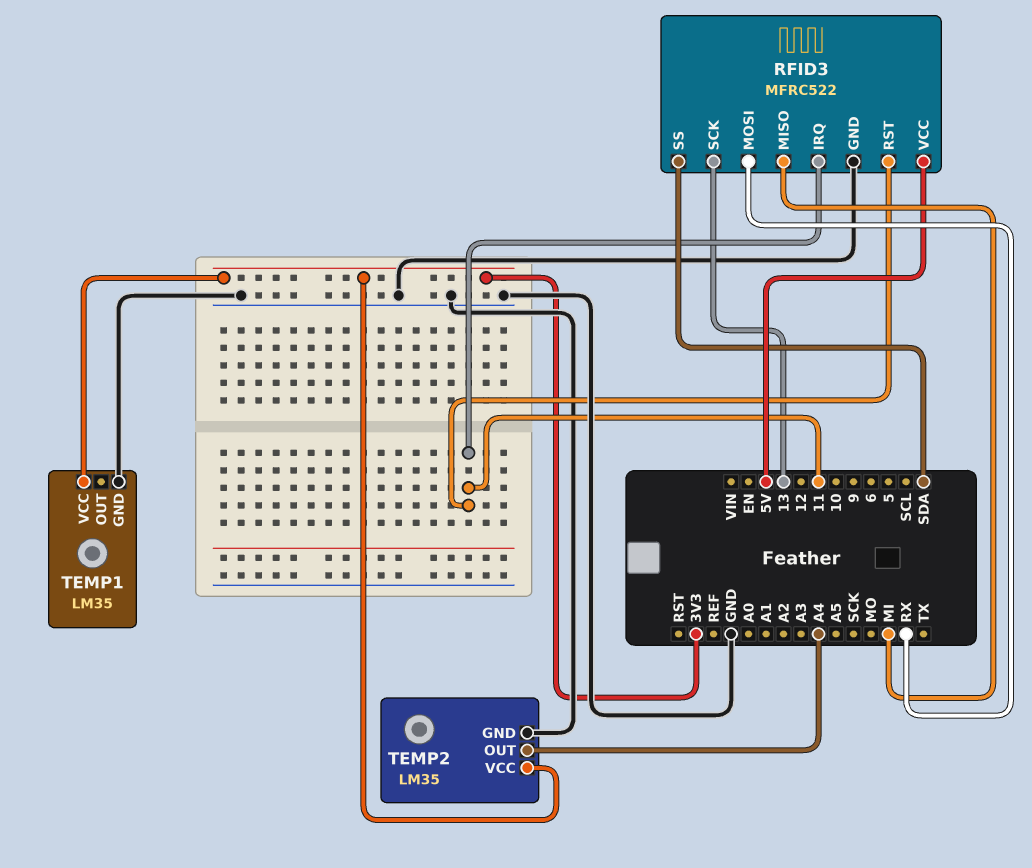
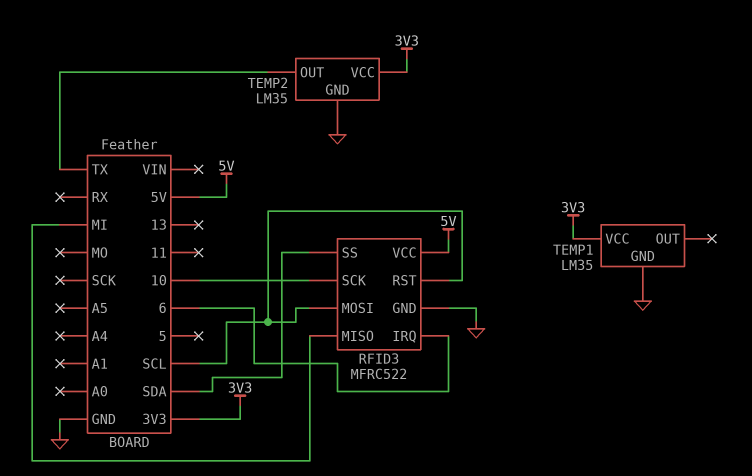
RFID3 pin IRQ: 11 -> 6
RFID3 pin MOSI: RX -> SCL
RFID3 pin RST: 11 -> SCL
RFID3 pin SCK: 13 -> 10
TEMP2 pin OUT: A4 -> TX

